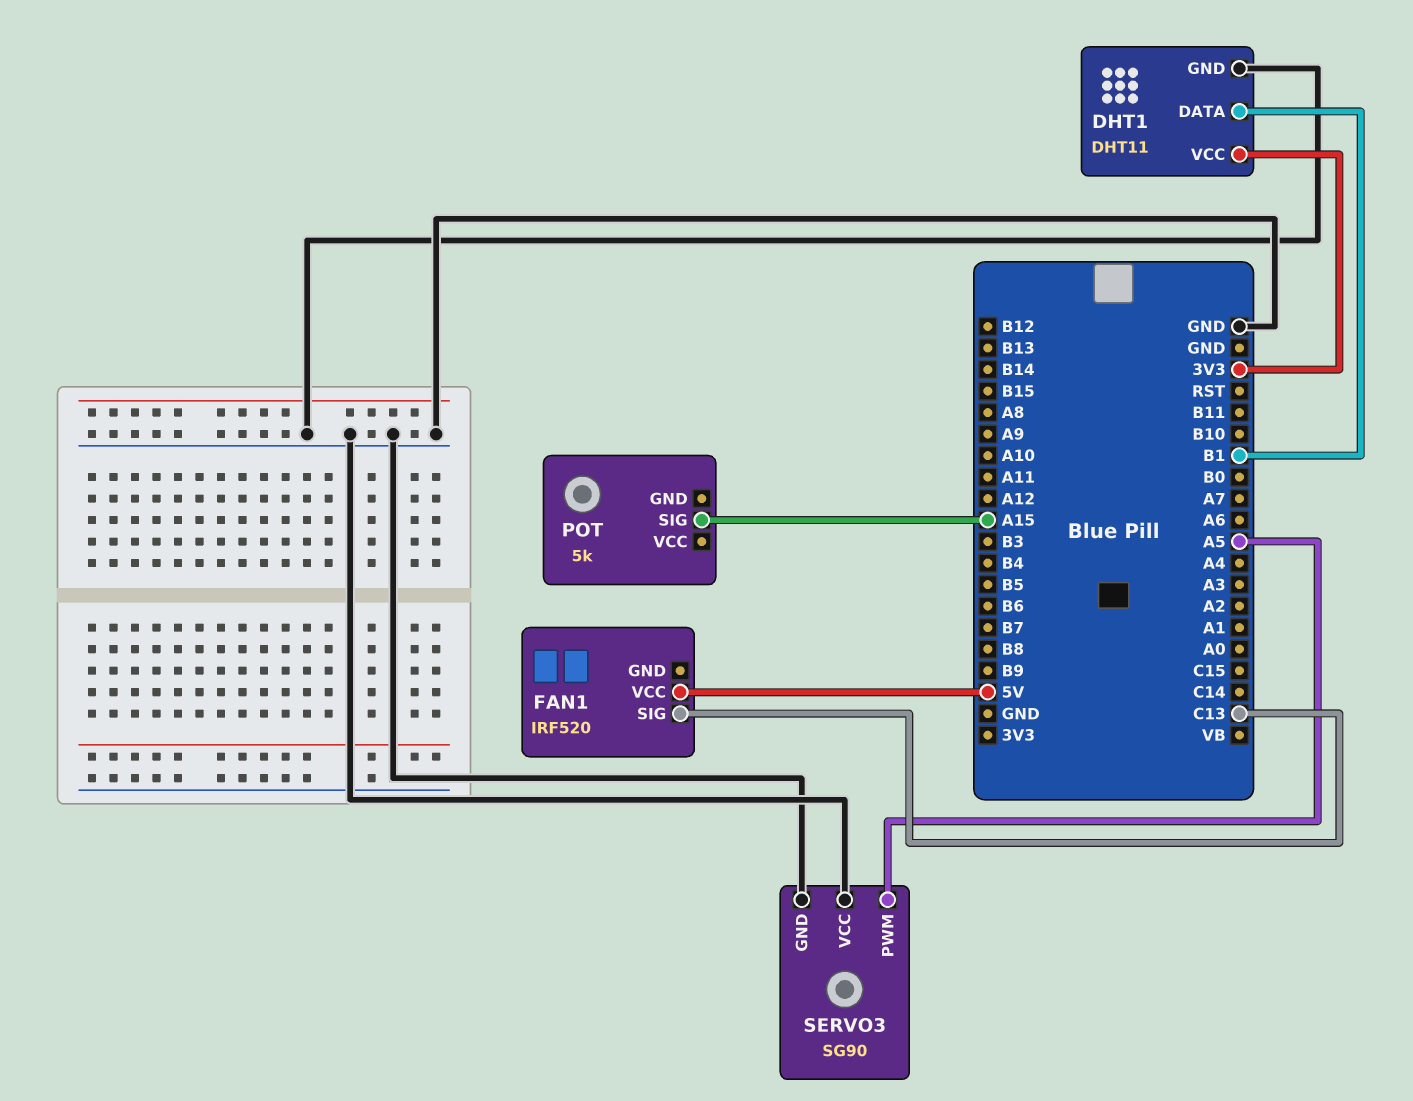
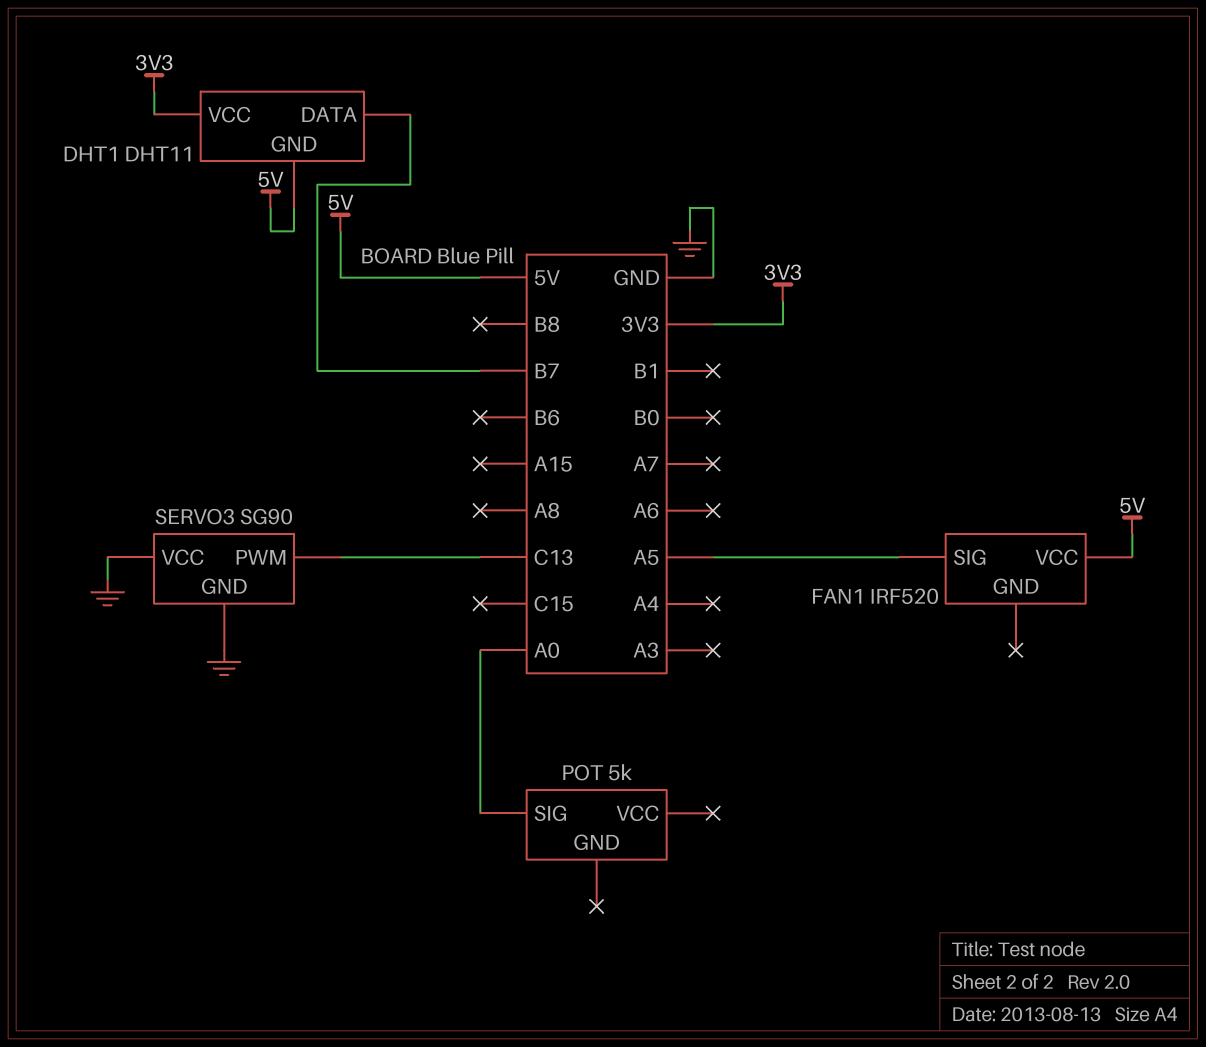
DHT1 pin DATA: B1 -> B7
DHT1 pin GND: GND -> 5V
FAN1 pin SIG: C13 -> A5
POT pin SIG: A15 -> A0
SERVO3 pin PWM: A5 -> C13

